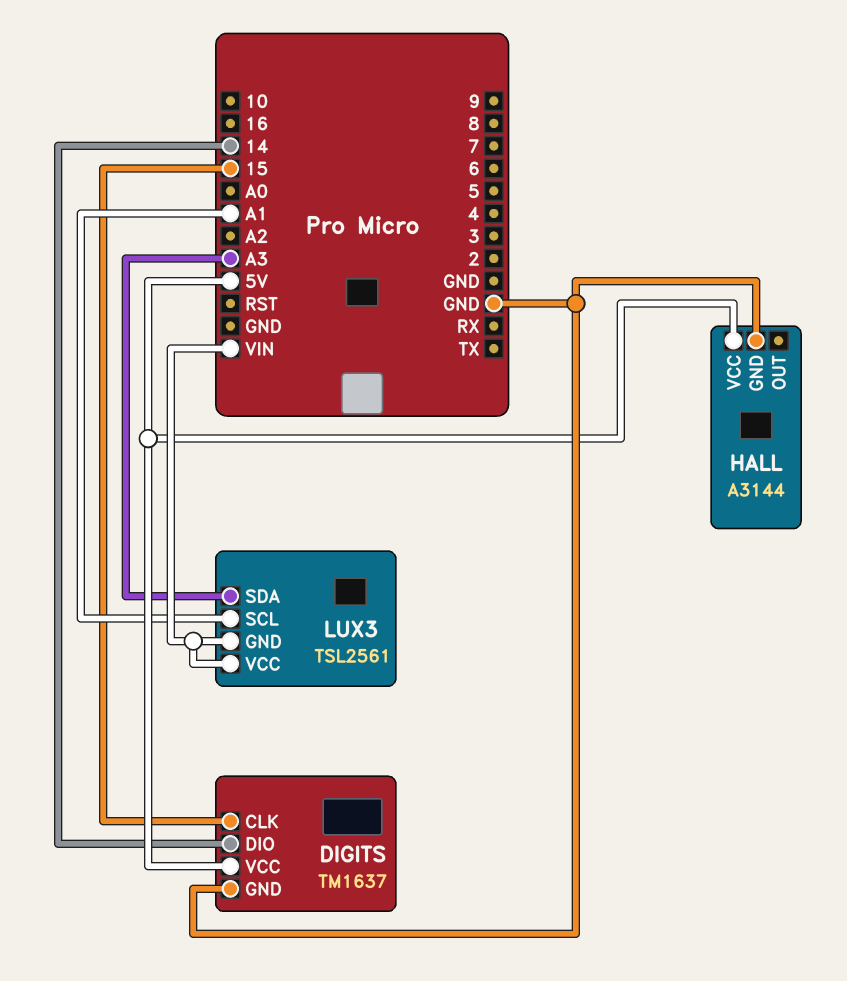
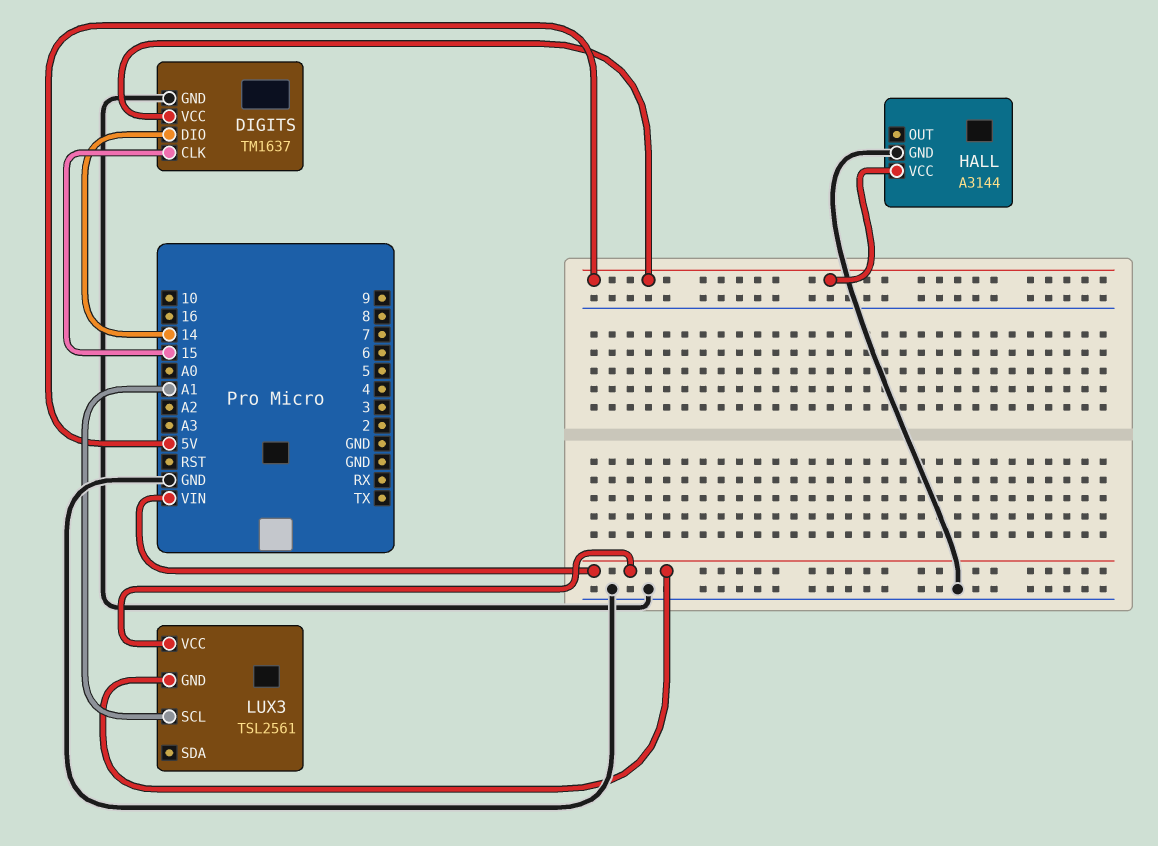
LUX3 pin SDA: A3 -> none

